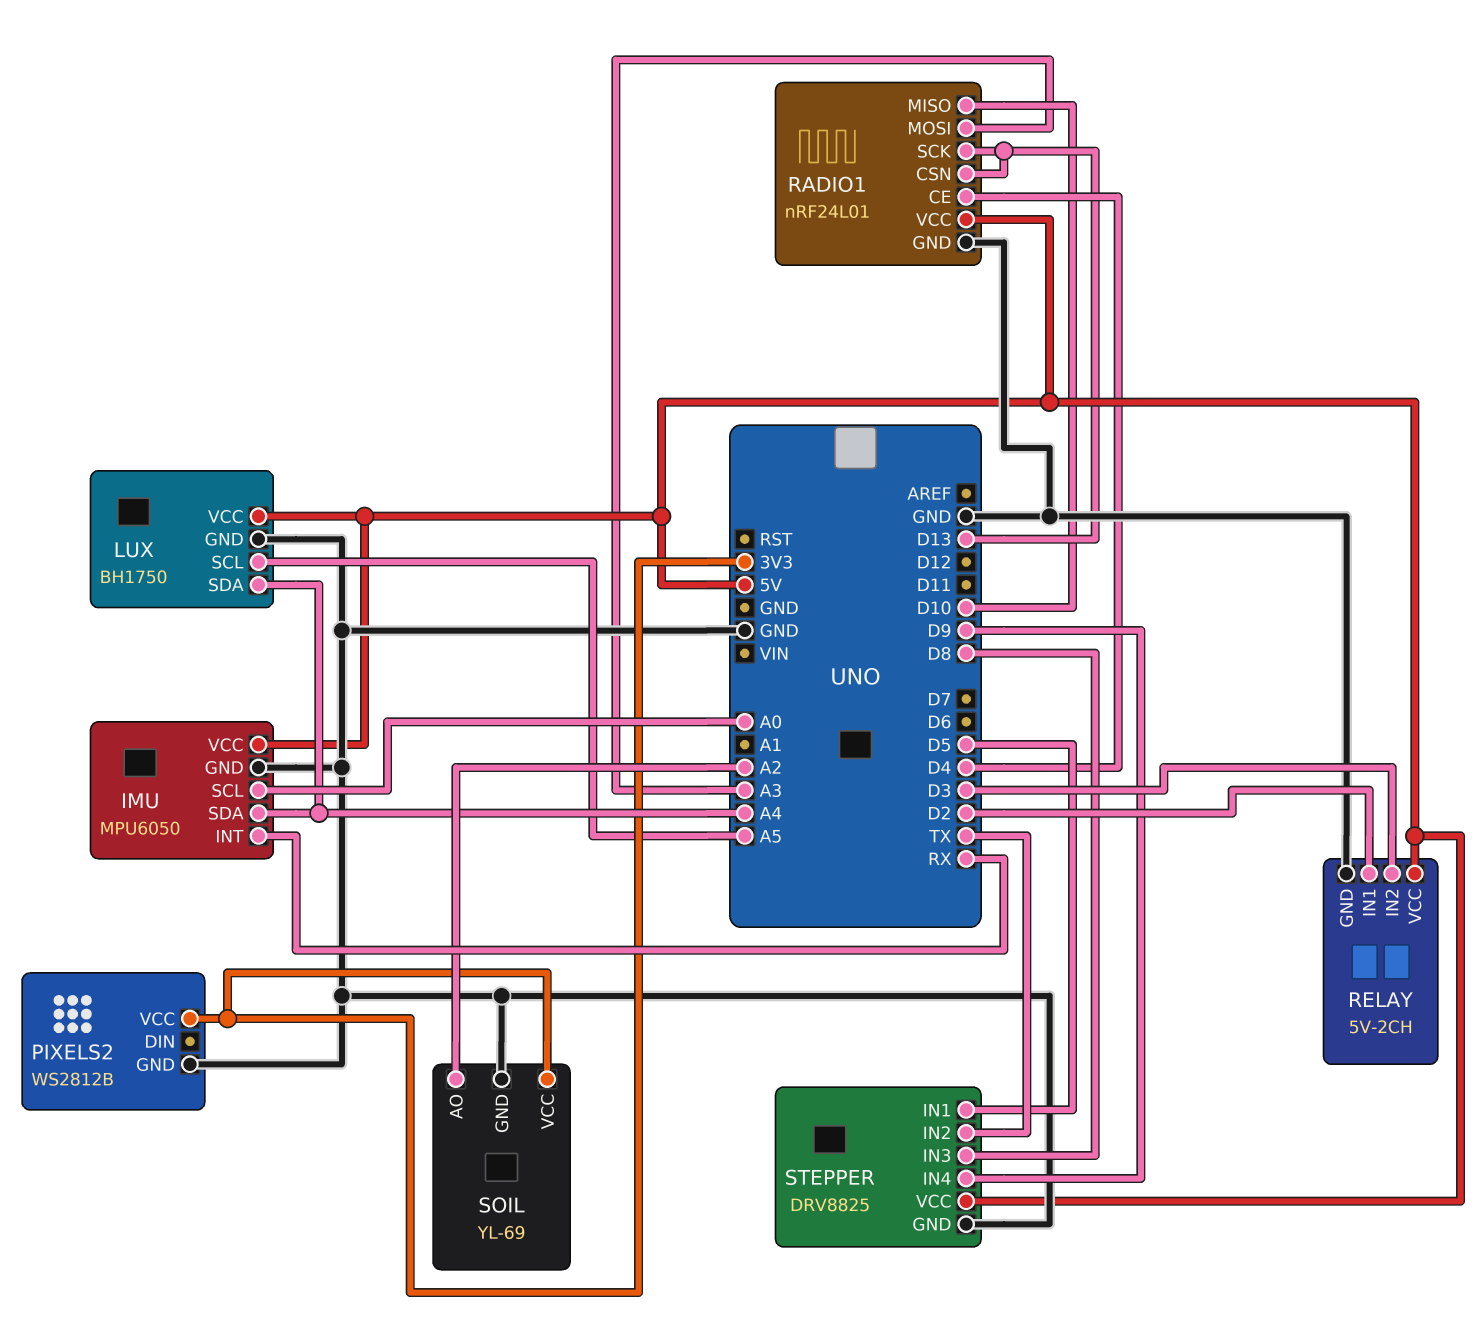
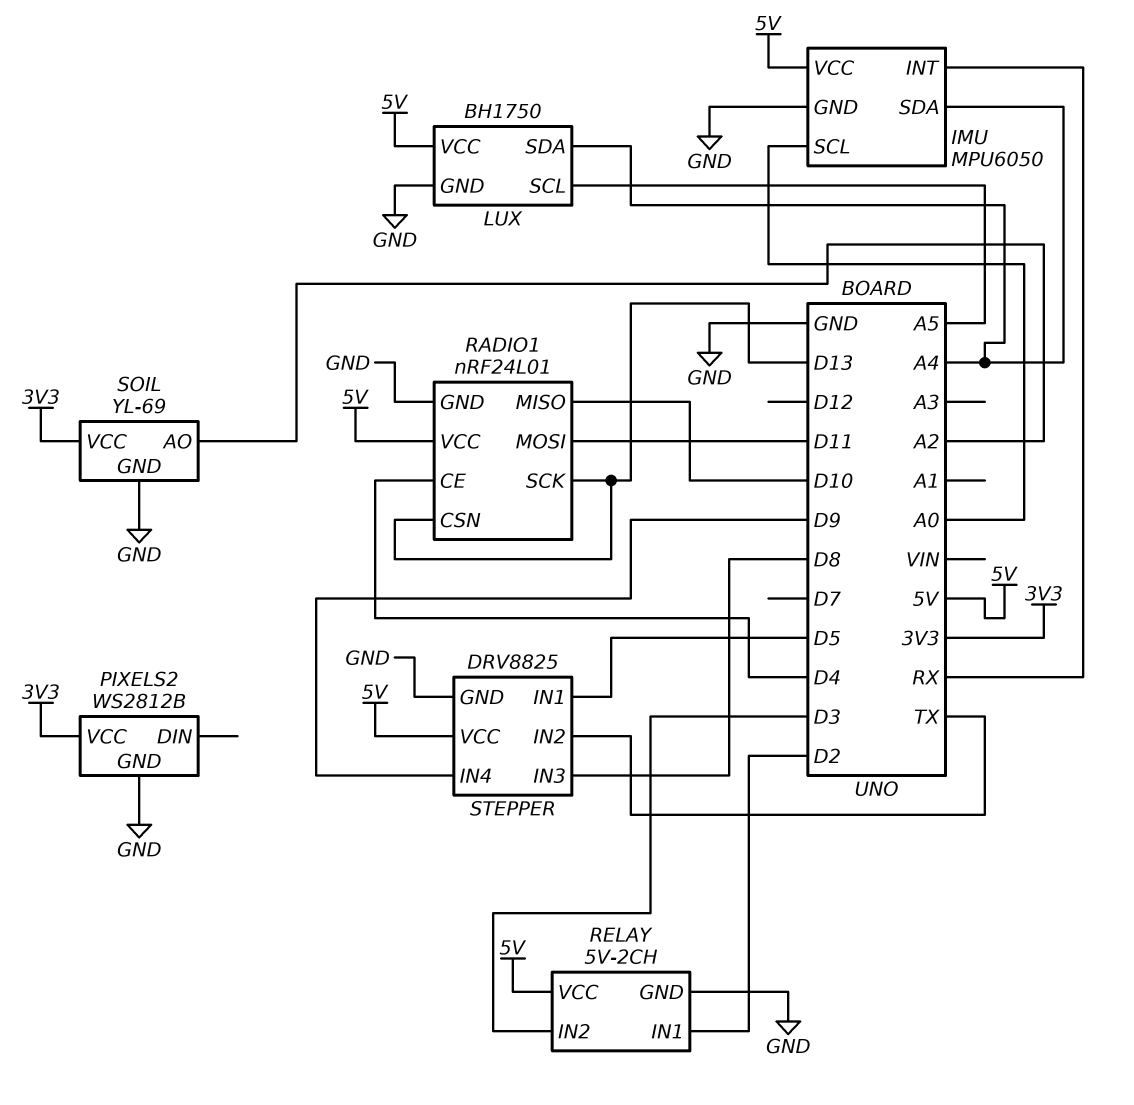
RADIO1 pin MOSI: A3 -> D11

